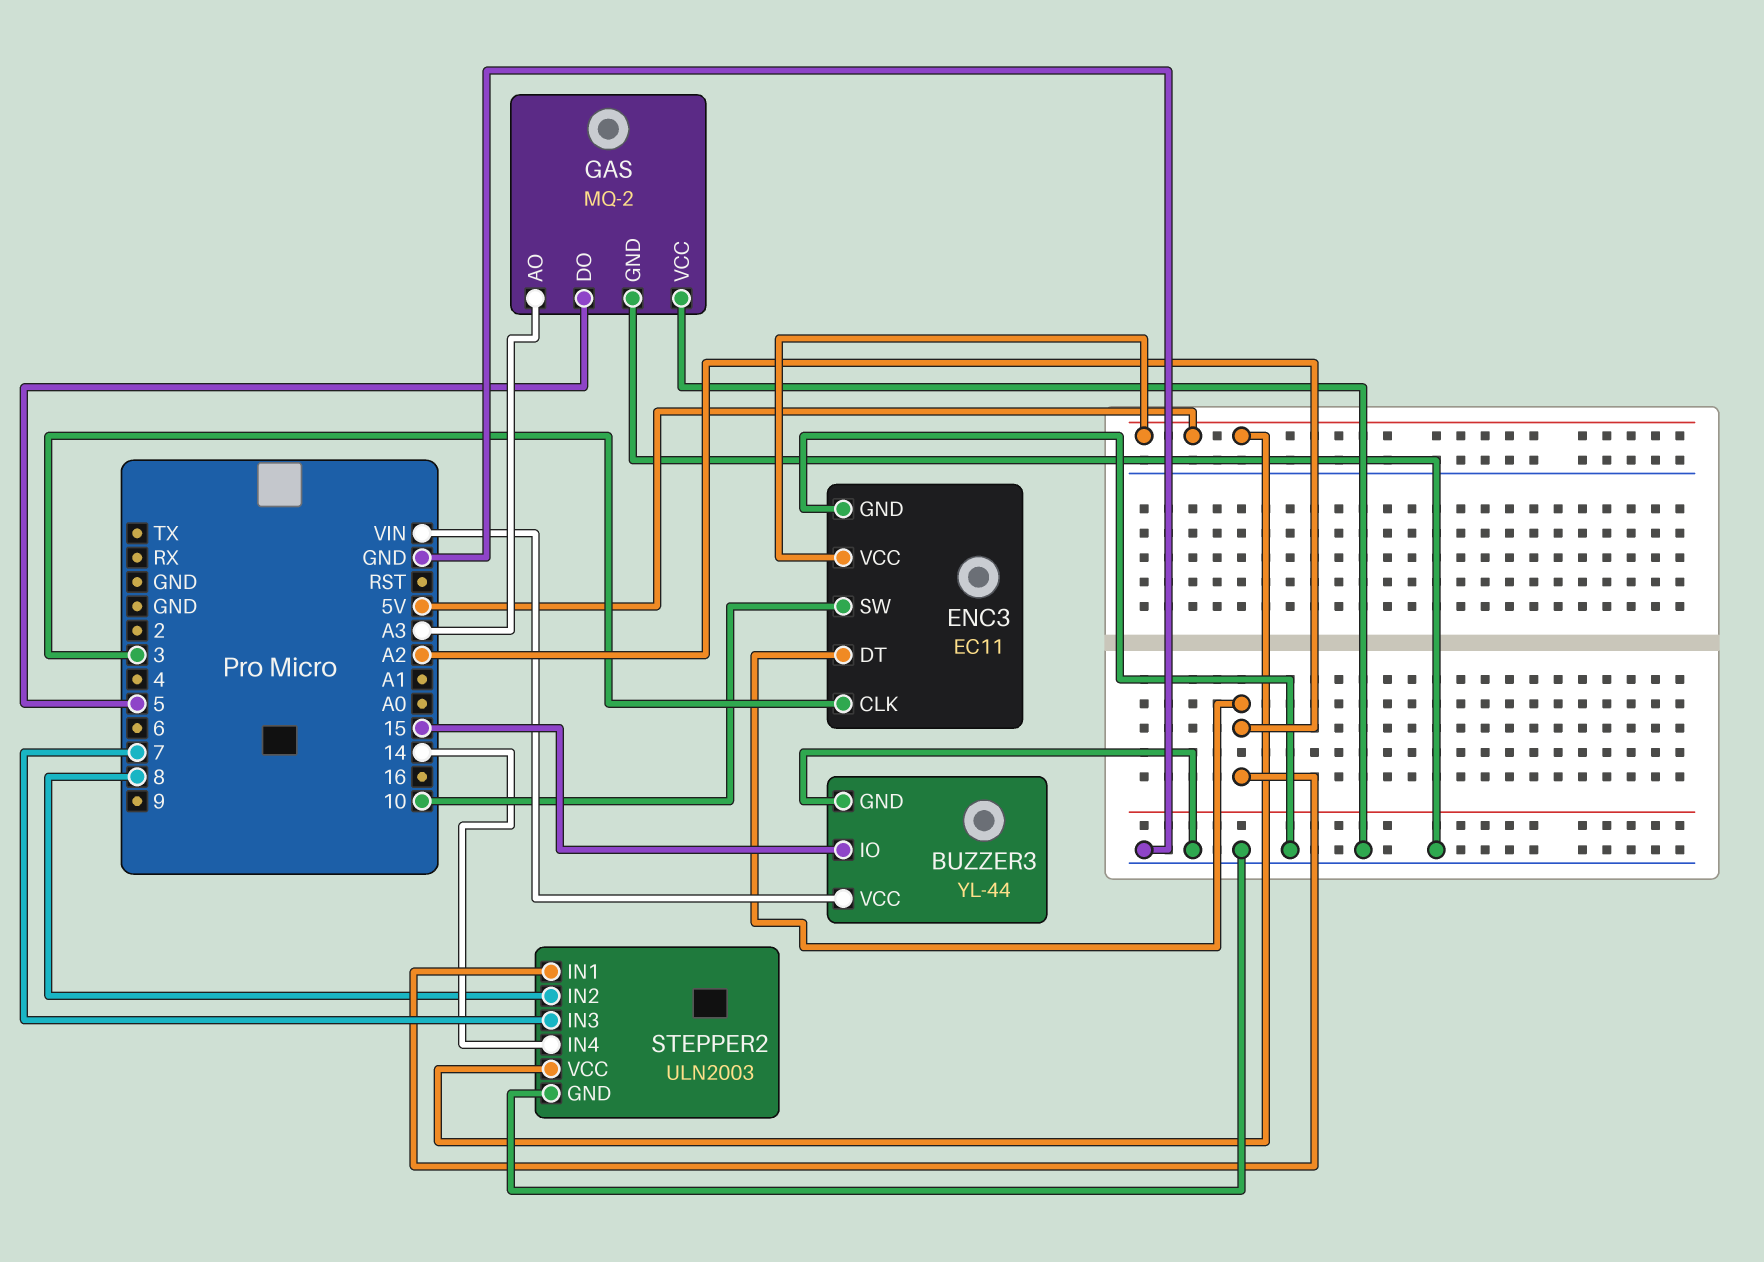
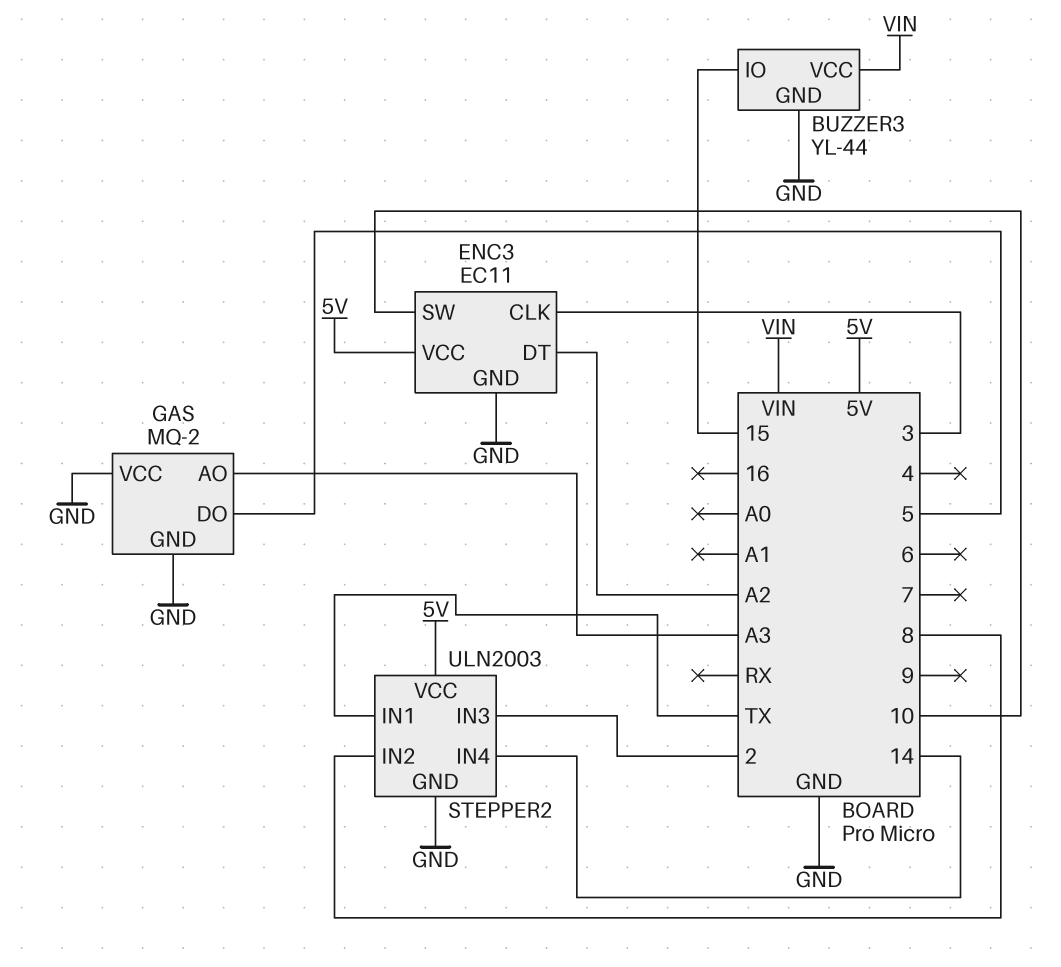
STEPPER2 pin IN1: A2 -> TX
STEPPER2 pin IN3: 7 -> 2

